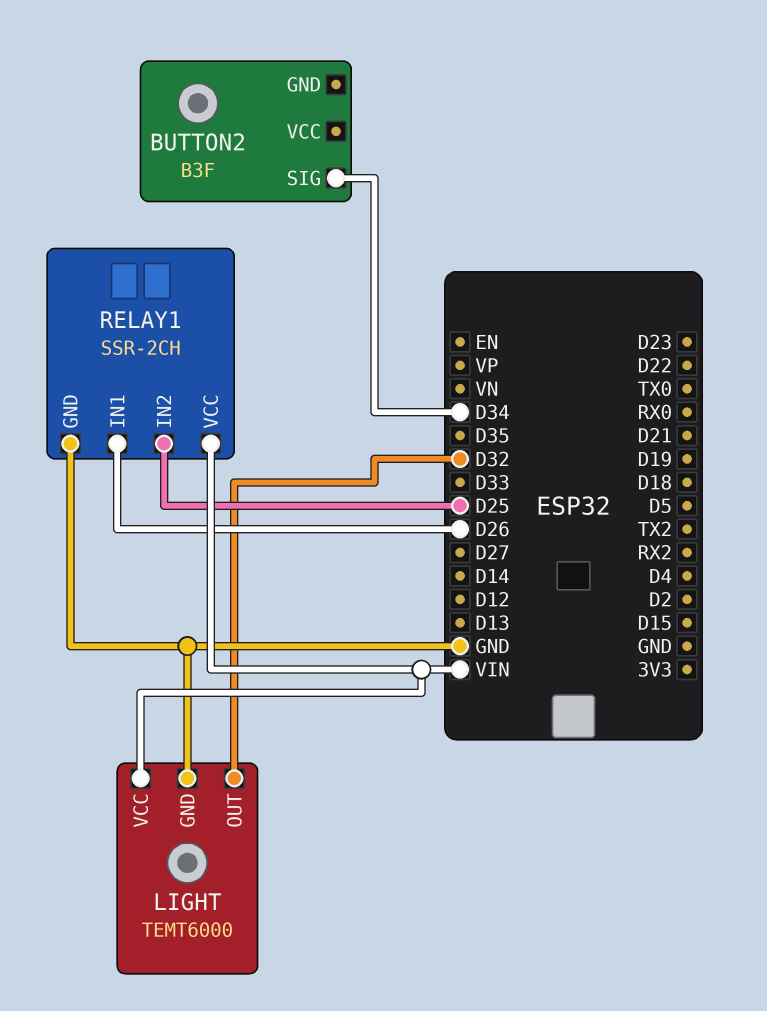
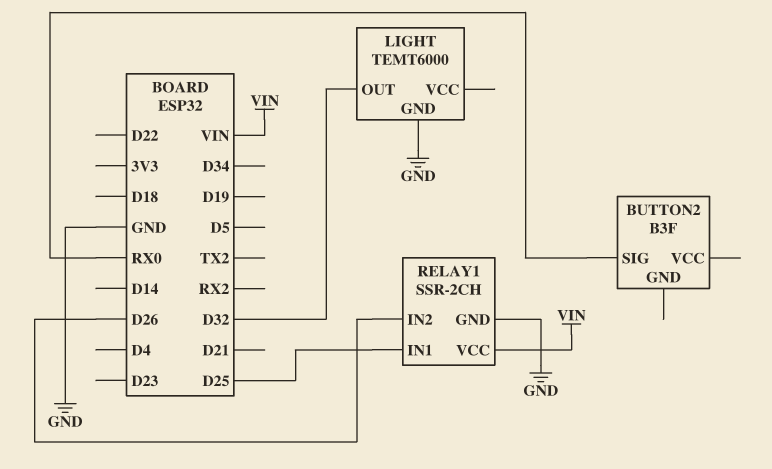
BUTTON2 pin SIG: D34 -> RX0
LIGHT pin VCC: VIN -> none
RELAY1 pin IN1: D26 -> D25
RELAY1 pin IN2: D25 -> D26

